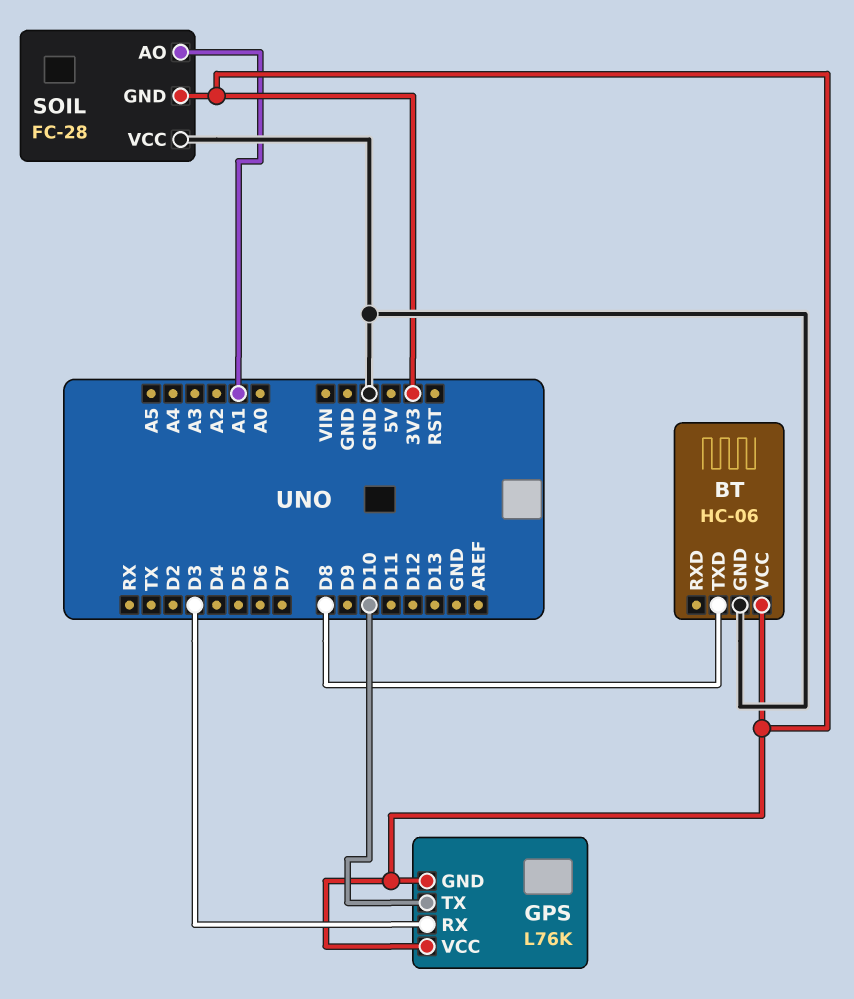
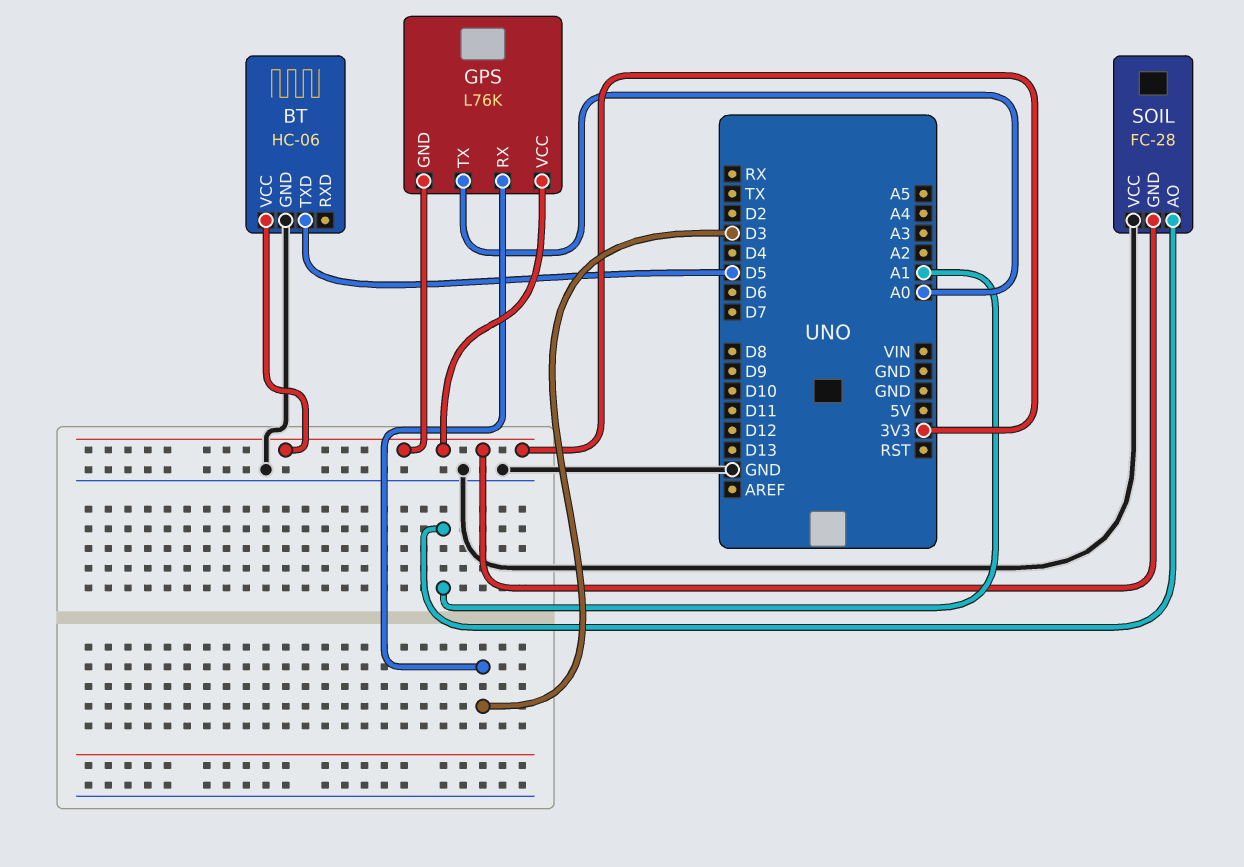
BT pin TXD: D8 -> D5
GPS pin TX: D10 -> A0

